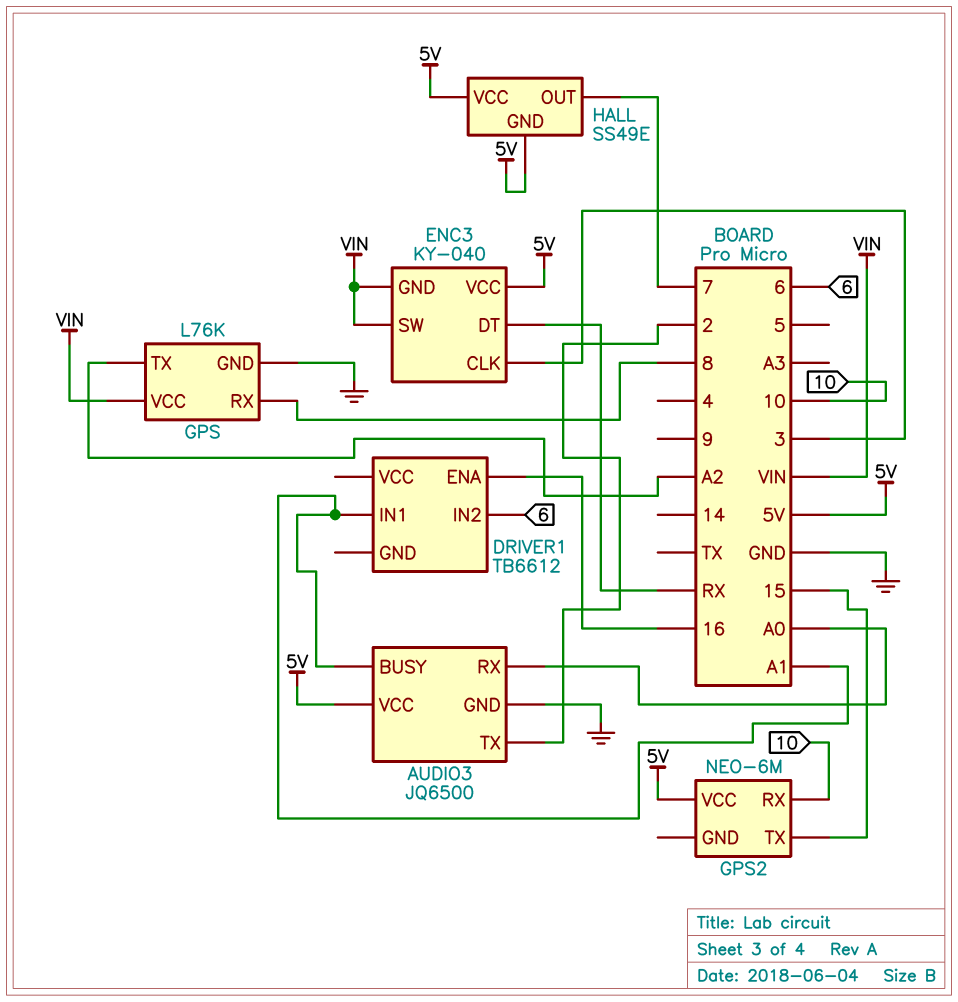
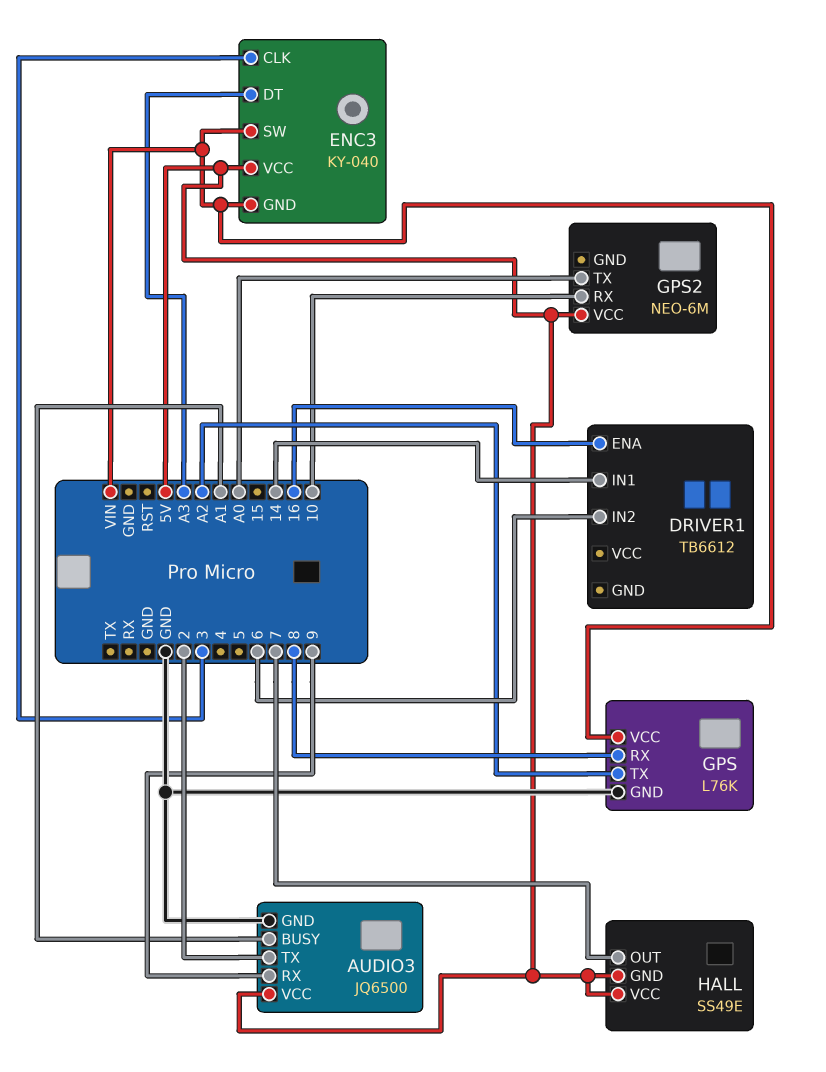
AUDIO3 pin RX: A0 -> 9
DRIVER1 pin IN1: A1 -> 14
ENC3 pin DT: RX -> A3
GPS2 pin TX: 15 -> A0

